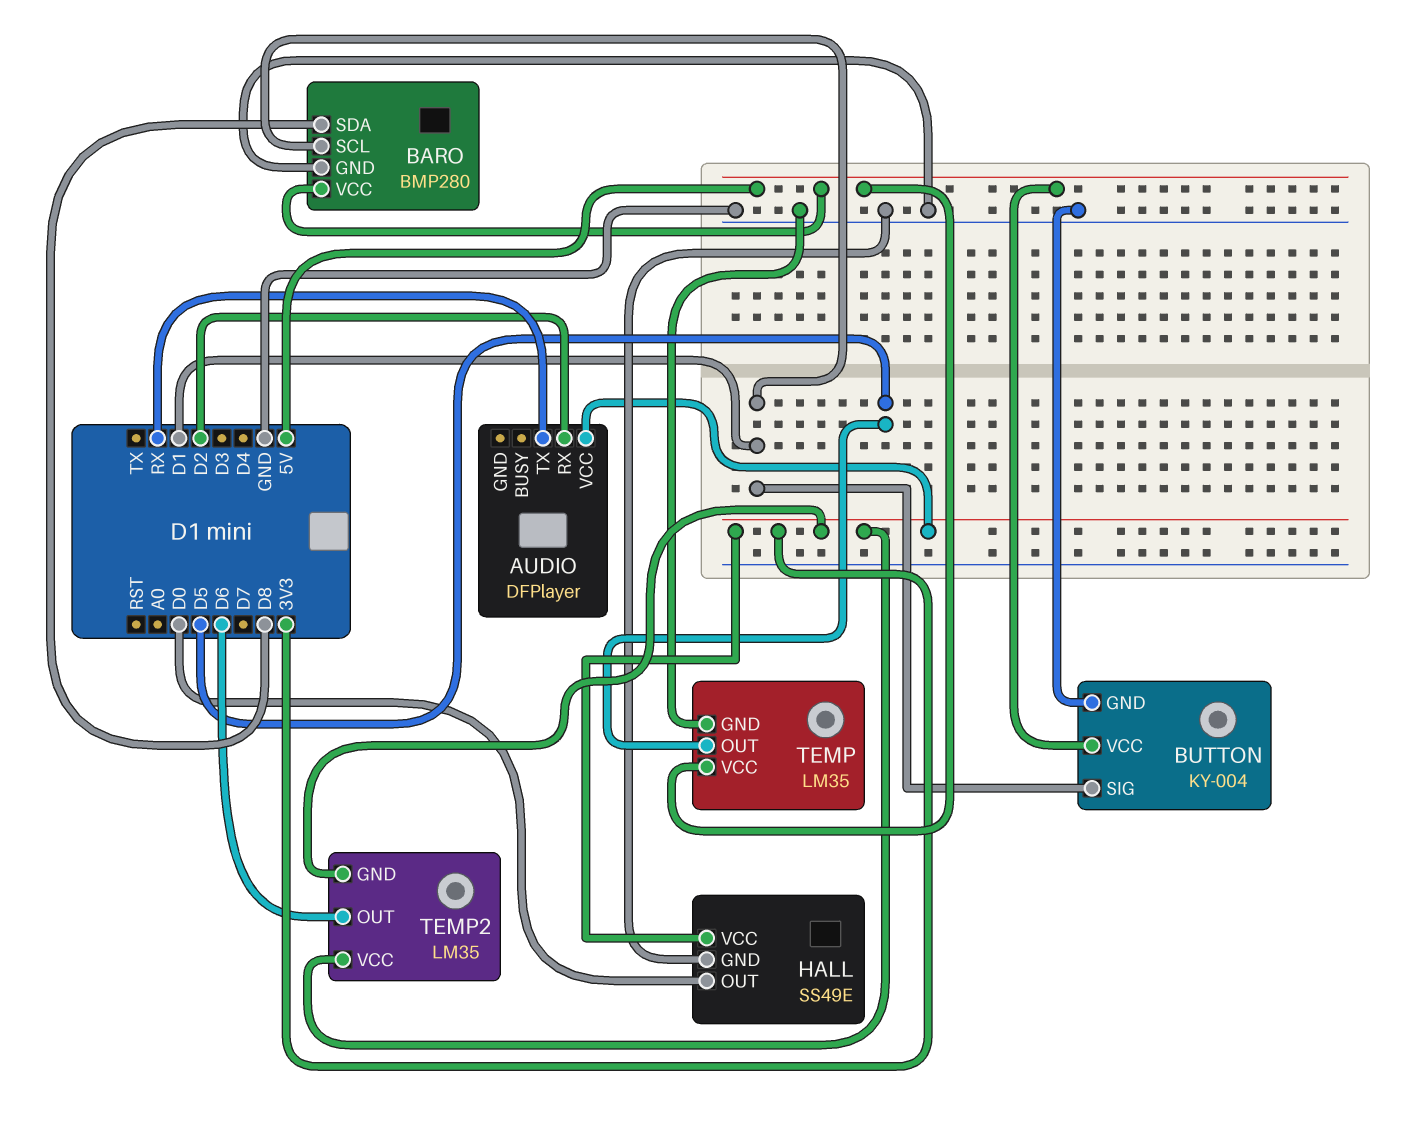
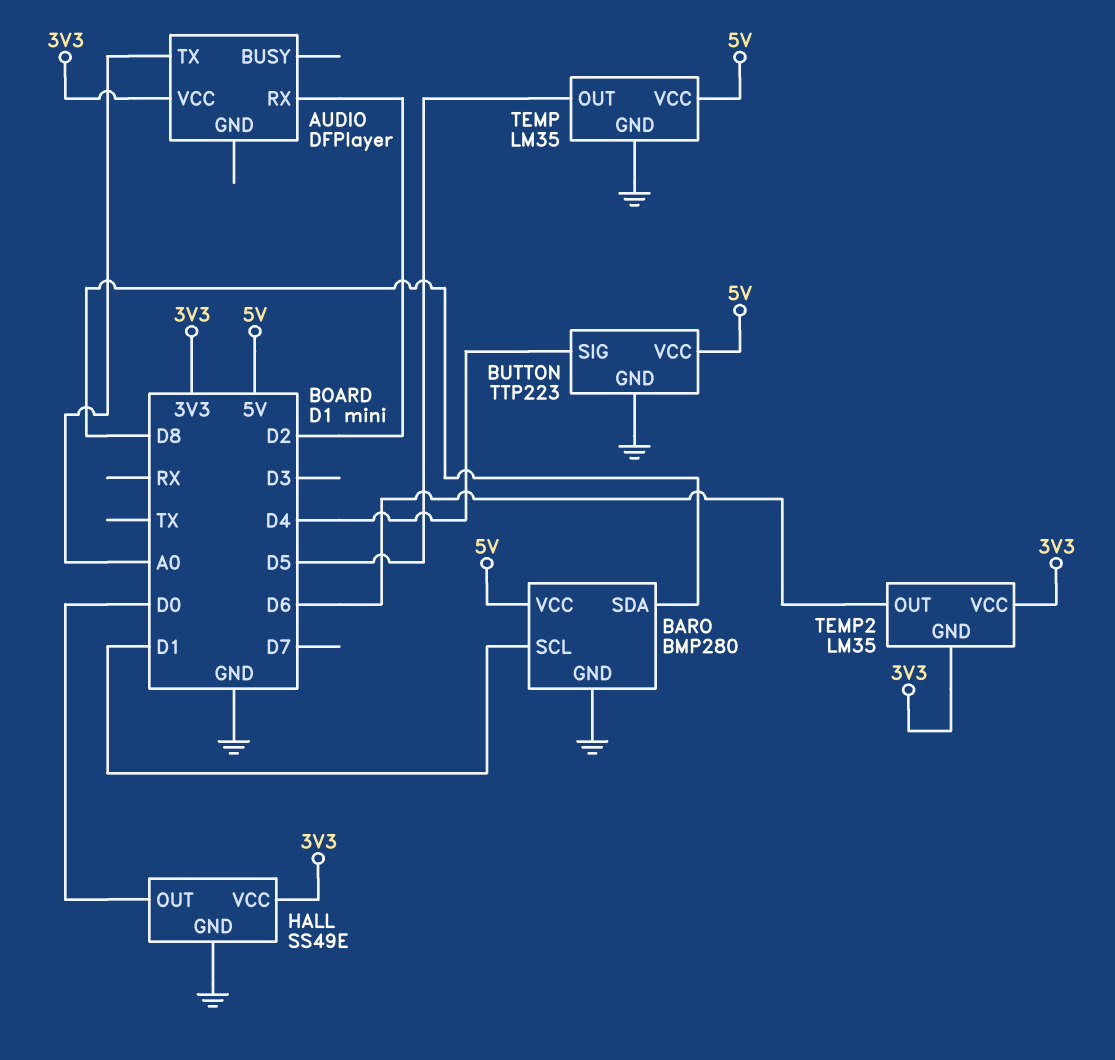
AUDIO pin TX: RX -> A0
BUTTON: KY-004 -> TTP223
BUTTON pin SIG: D1 -> D4

